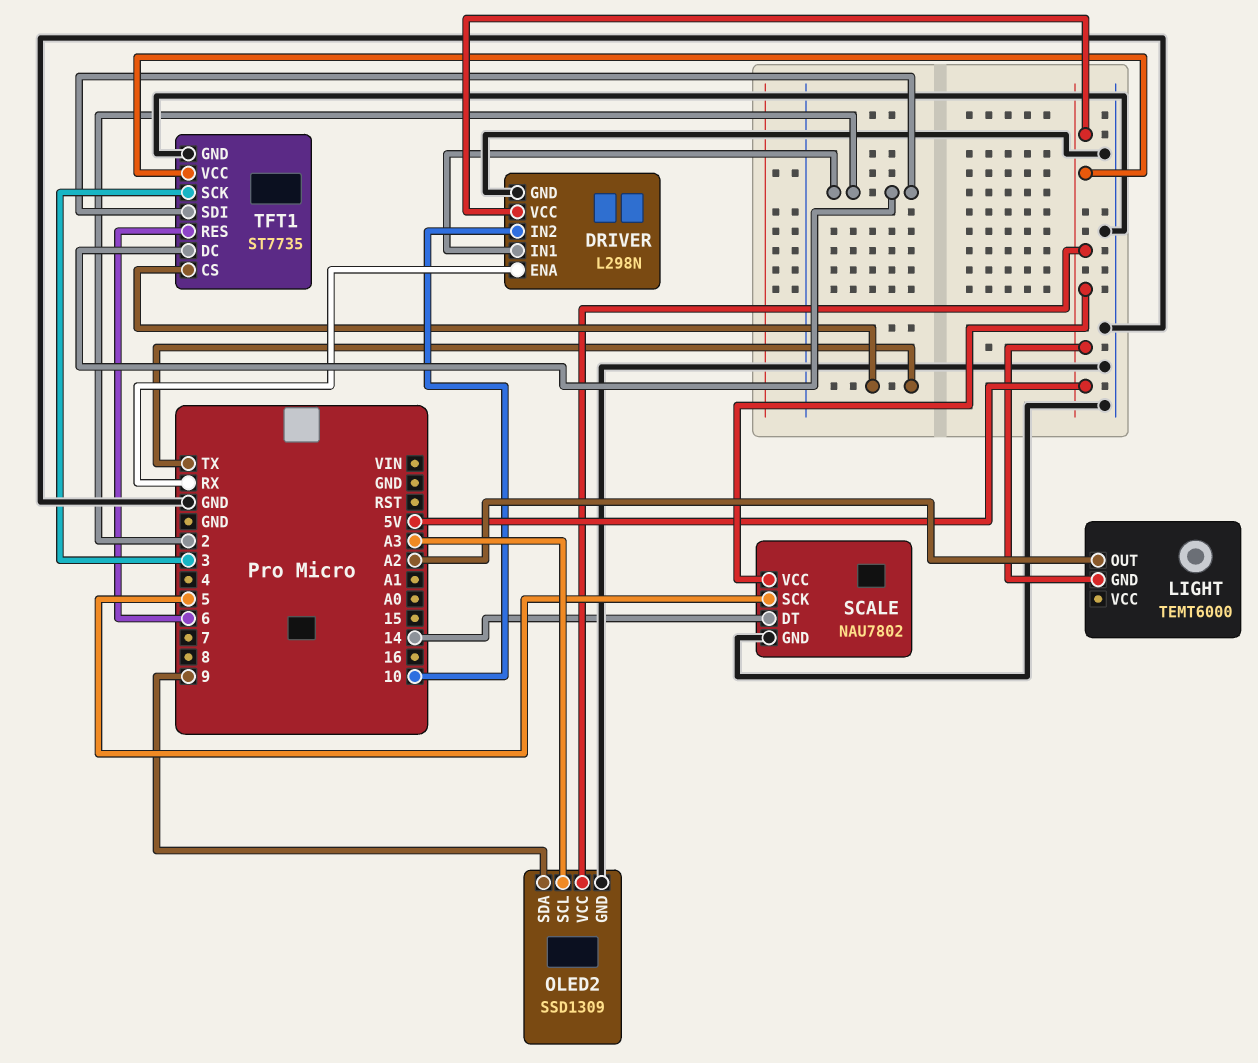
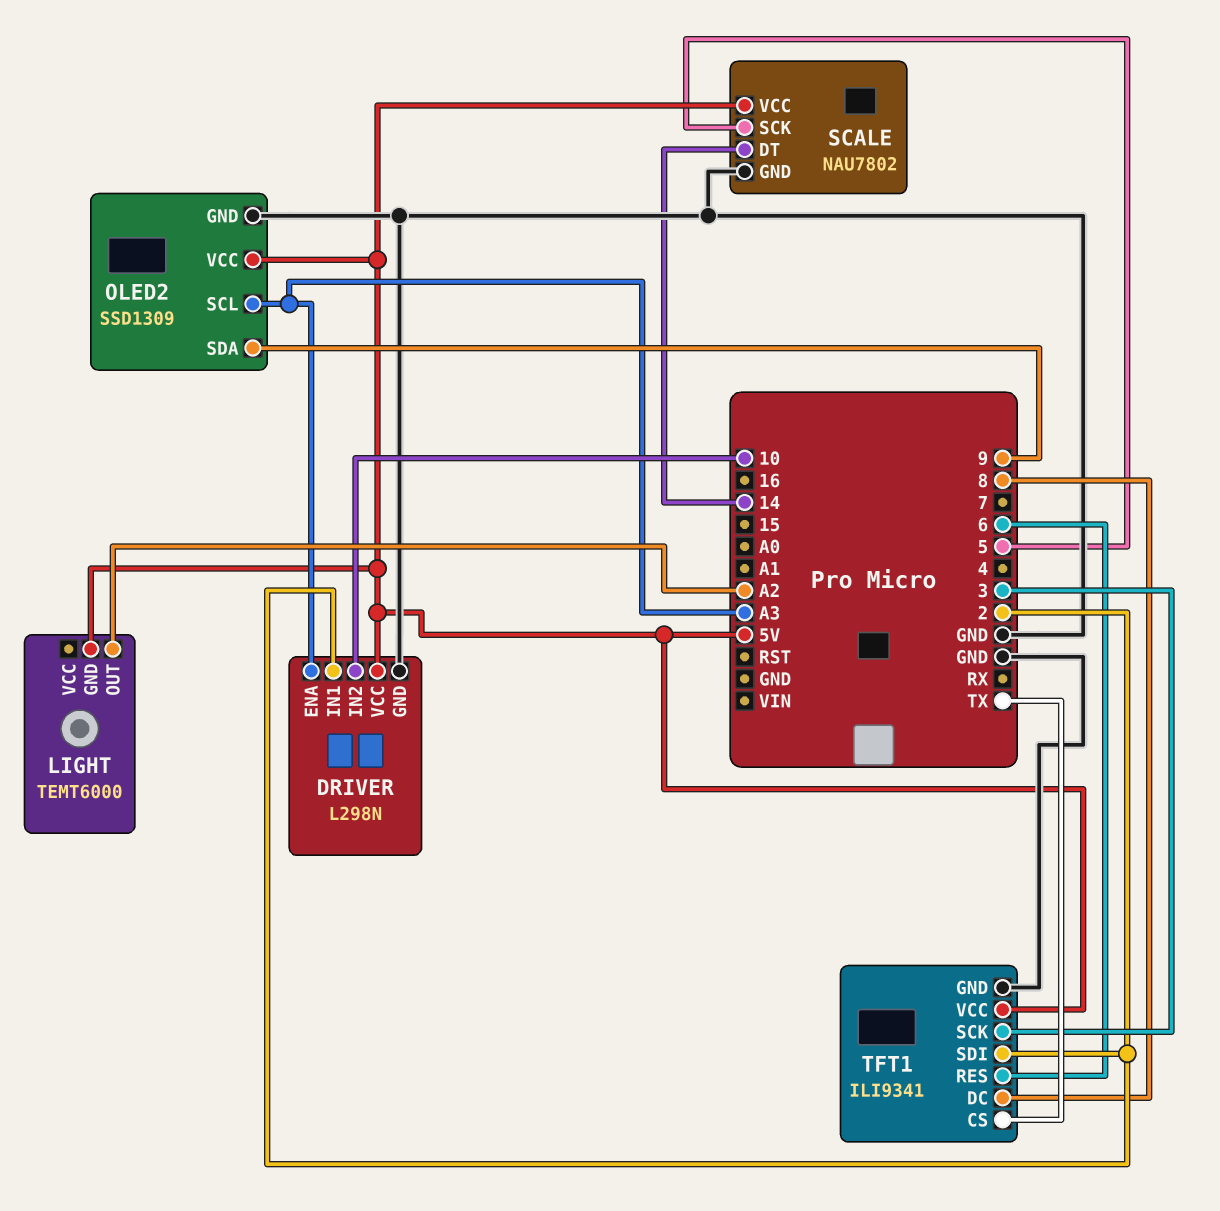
DRIVER pin ENA: RX -> A3
TFT1: ST7735 -> ILI9341
TFT1 pin DC: 2 -> 8

